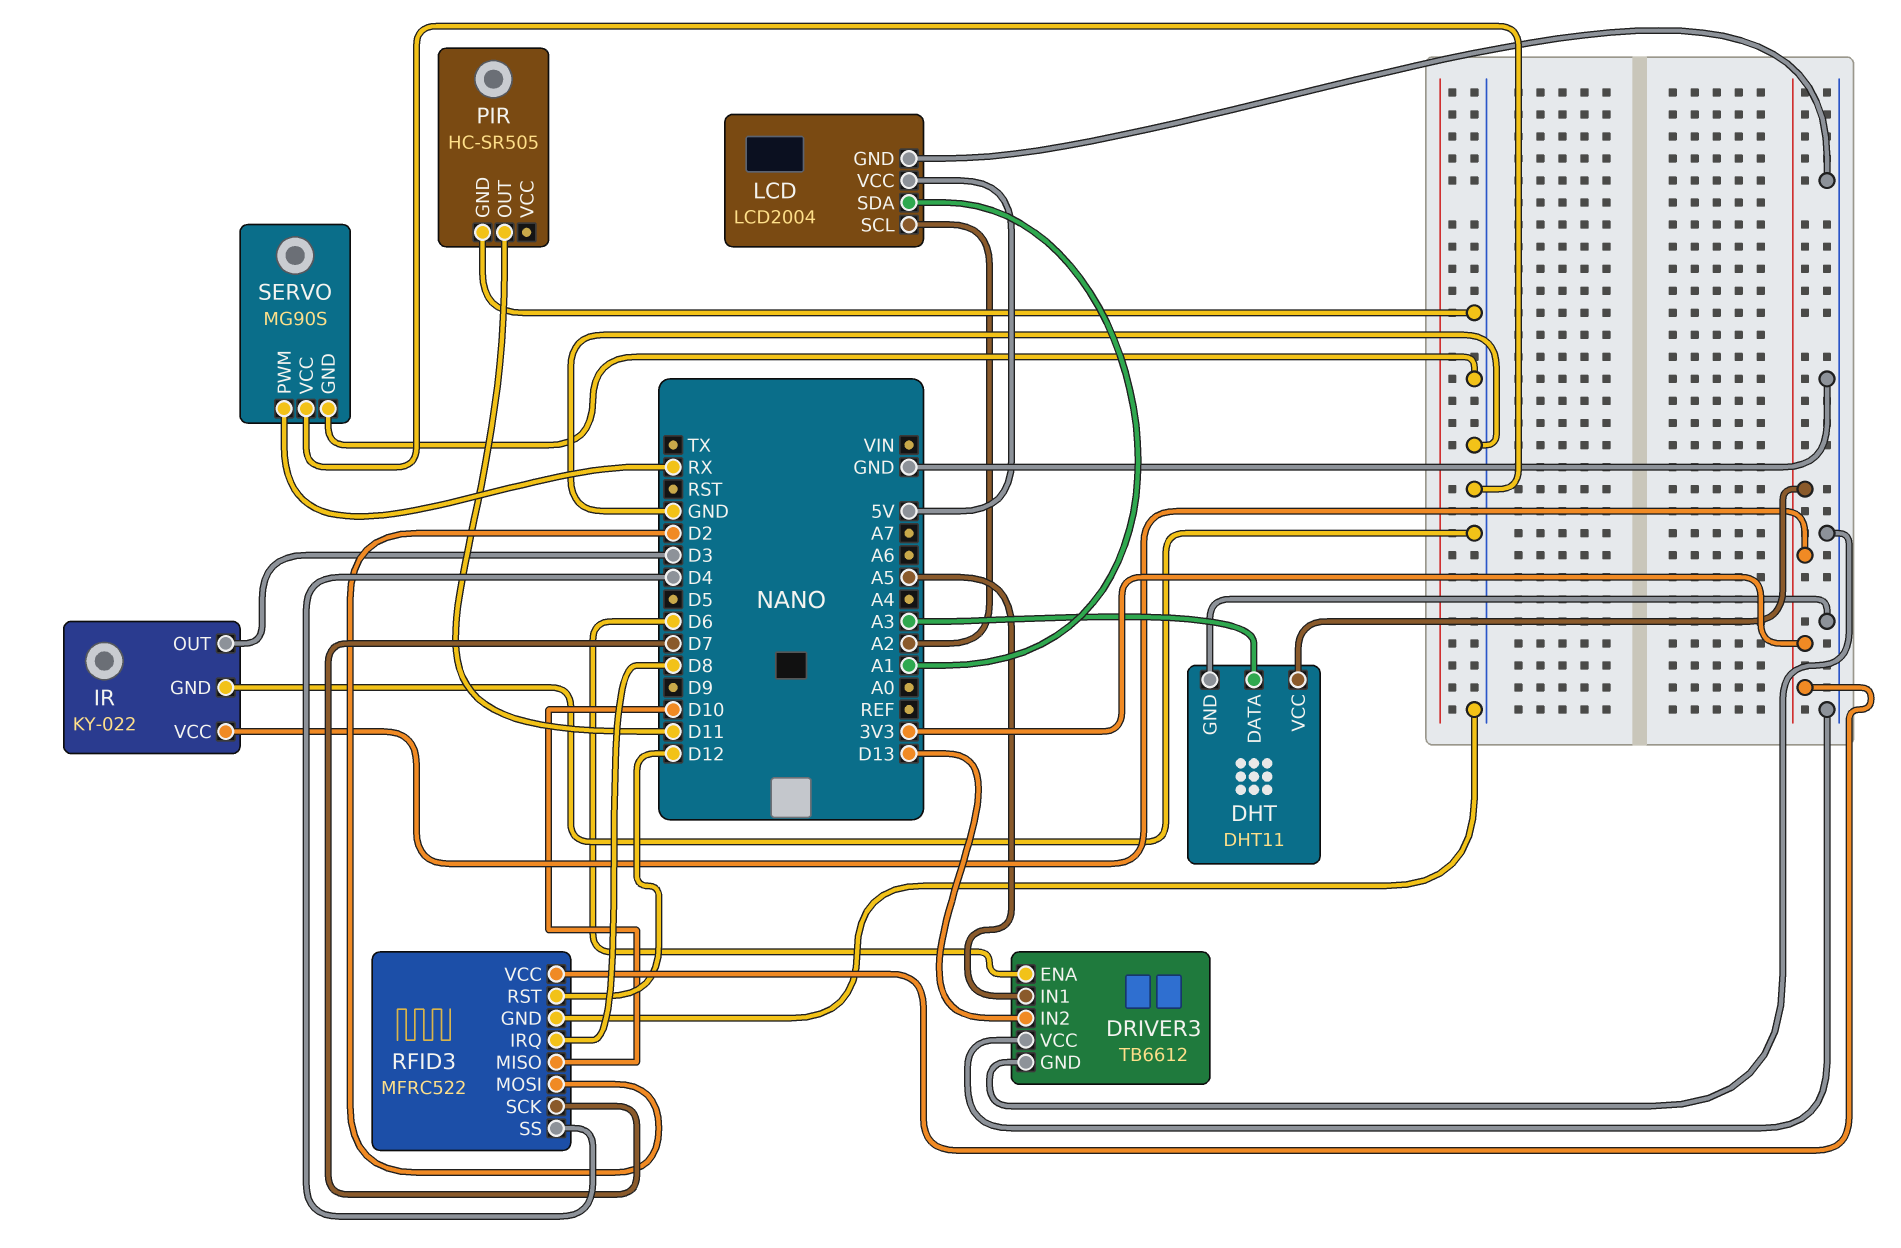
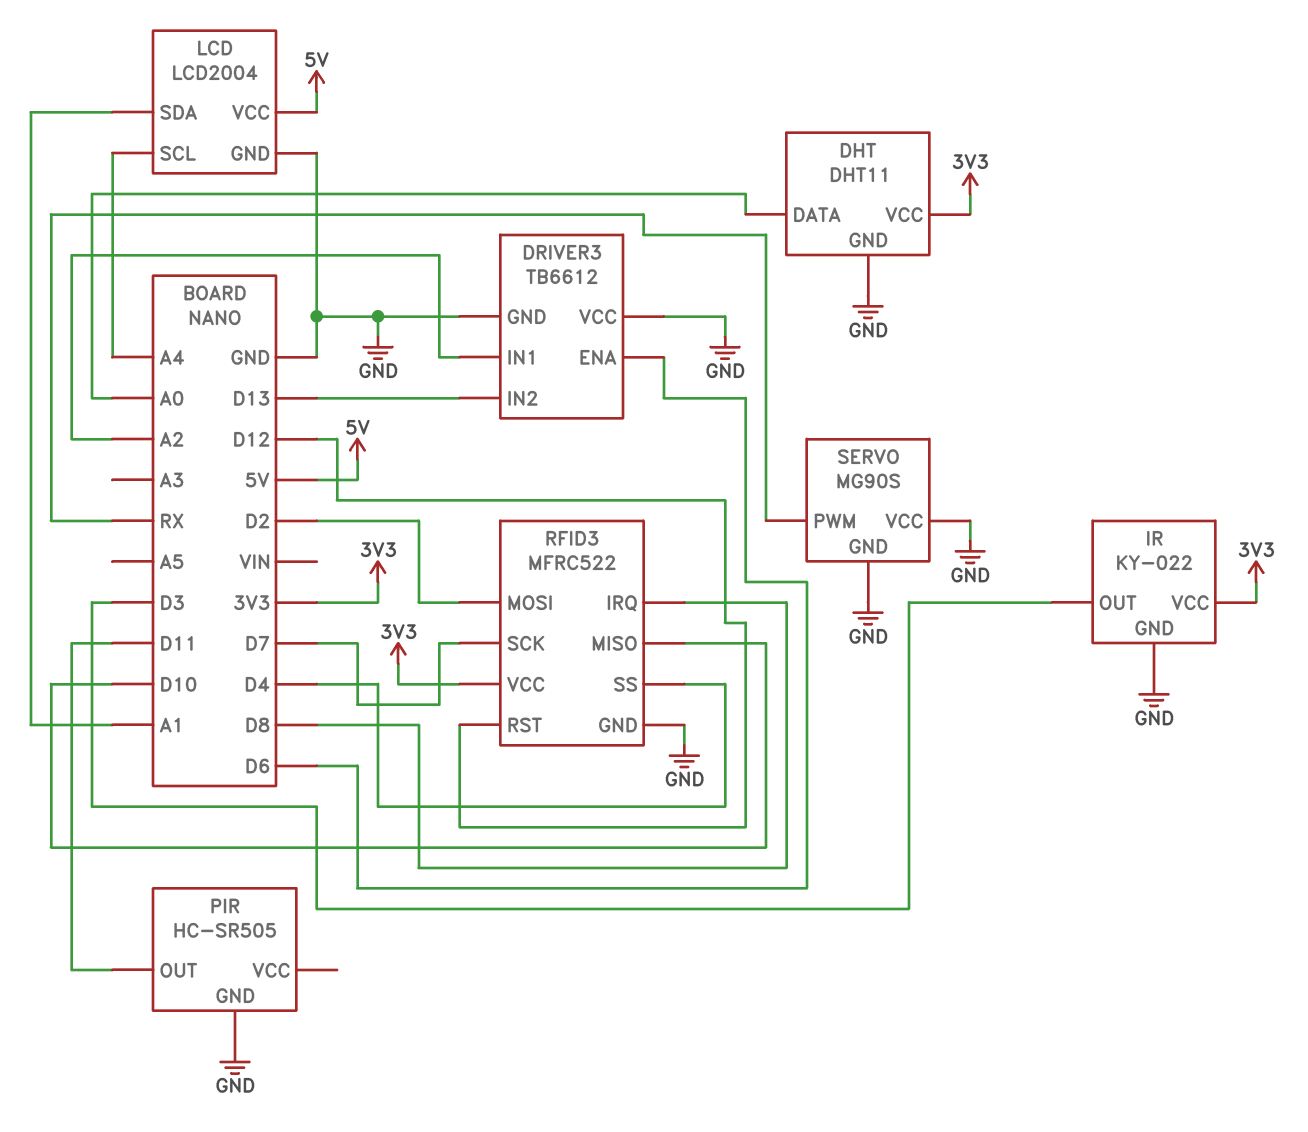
DHT pin DATA: A3 -> A0
DRIVER3 pin IN1: A5 -> A2
LCD pin SCL: A2 -> A4

